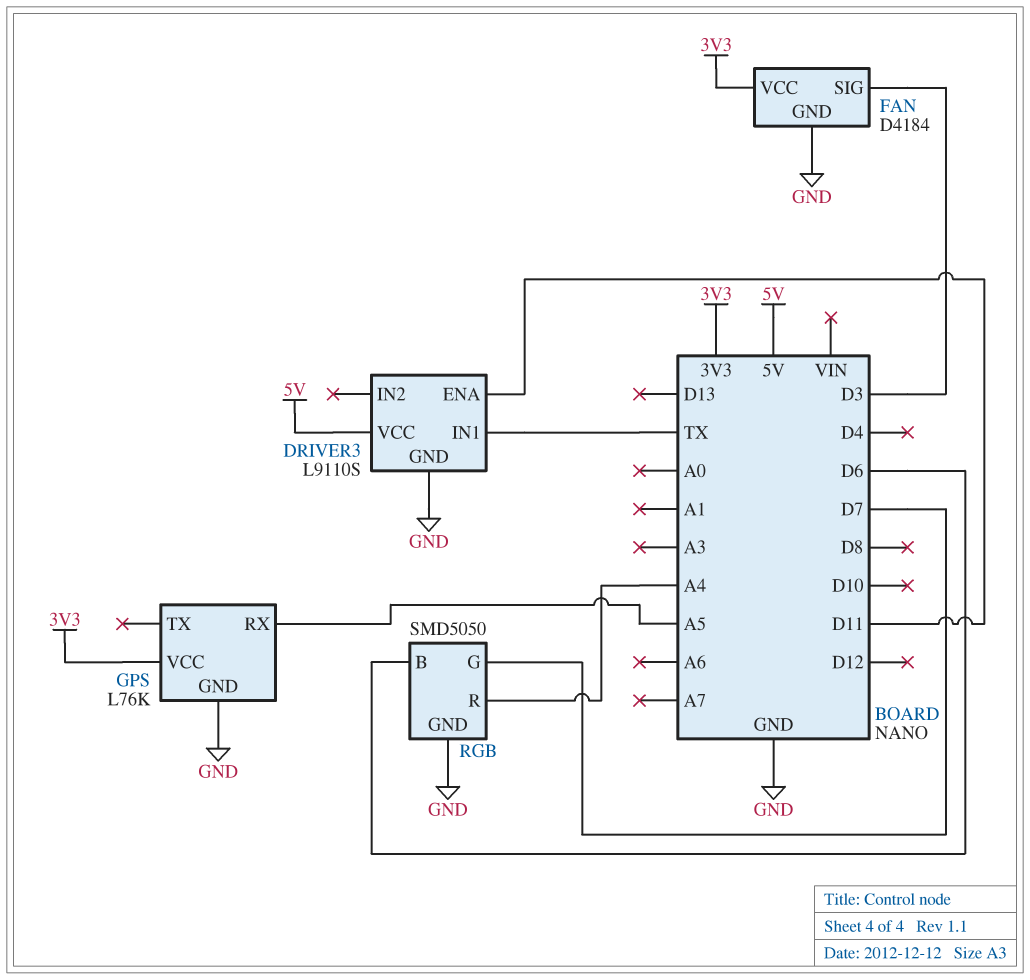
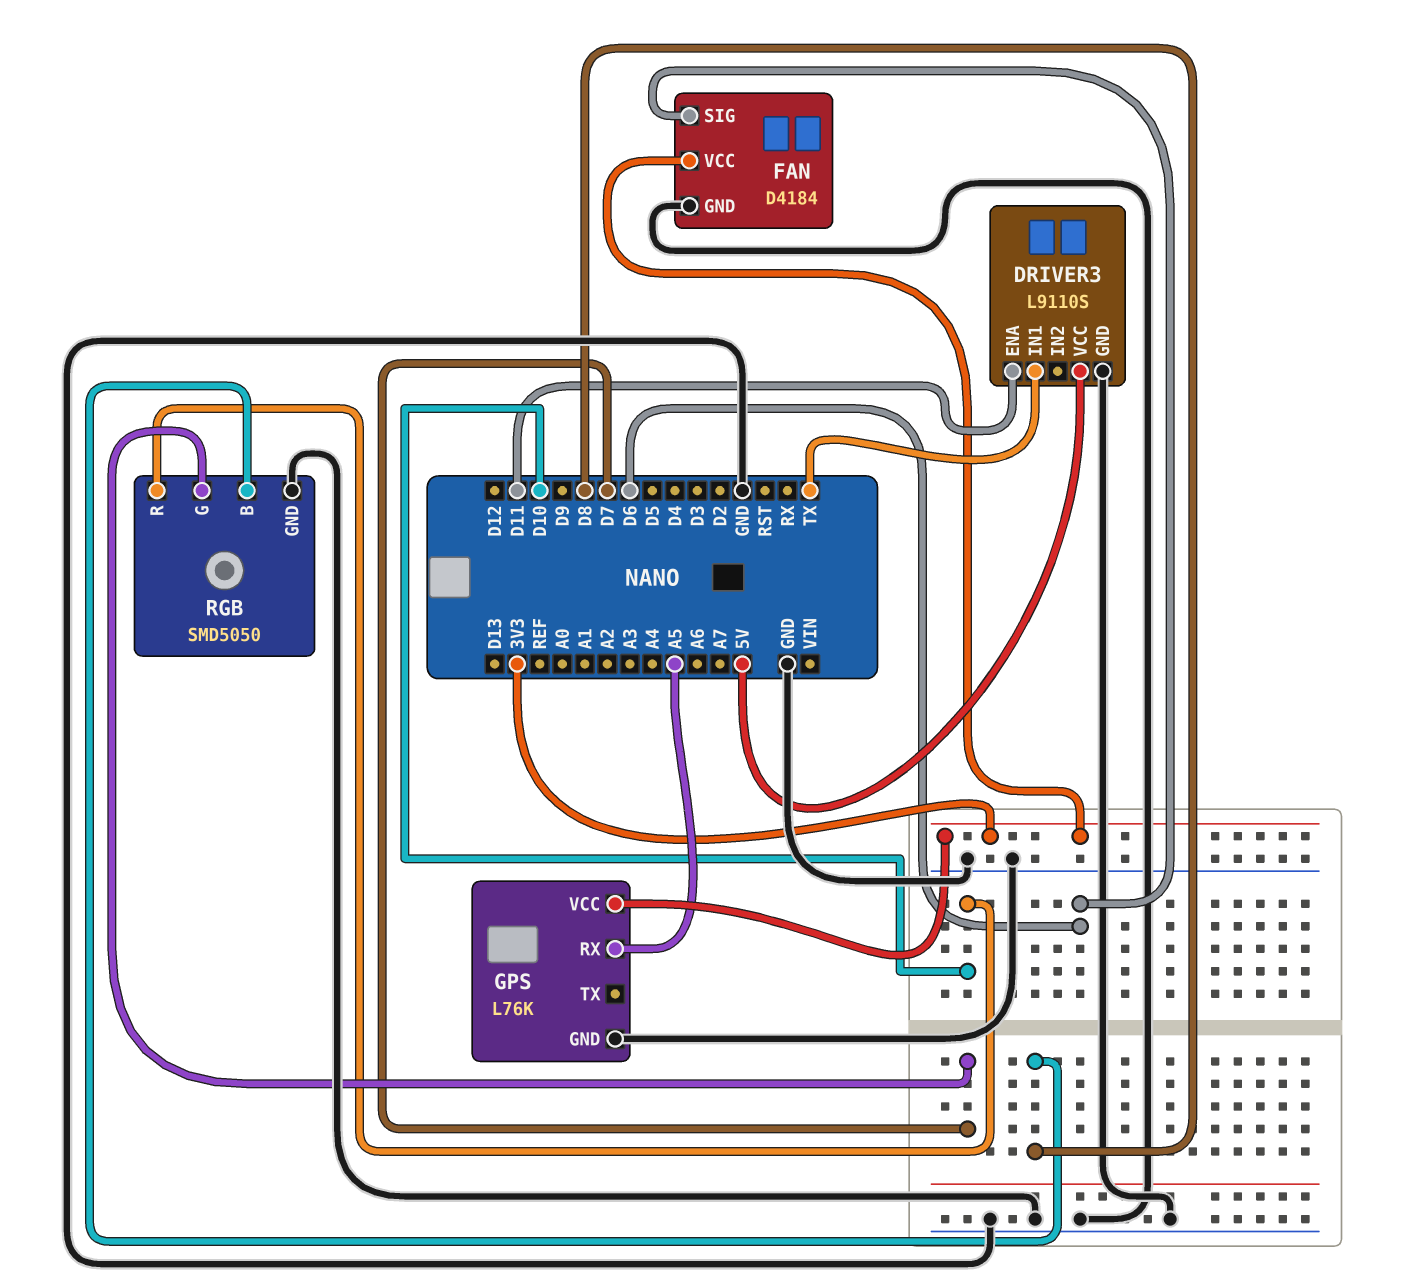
FAN pin SIG: D3 -> D6
RGB pin B: D6 -> D8
RGB pin R: A4 -> D10

